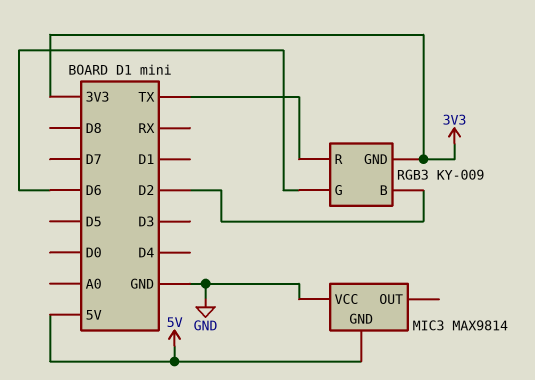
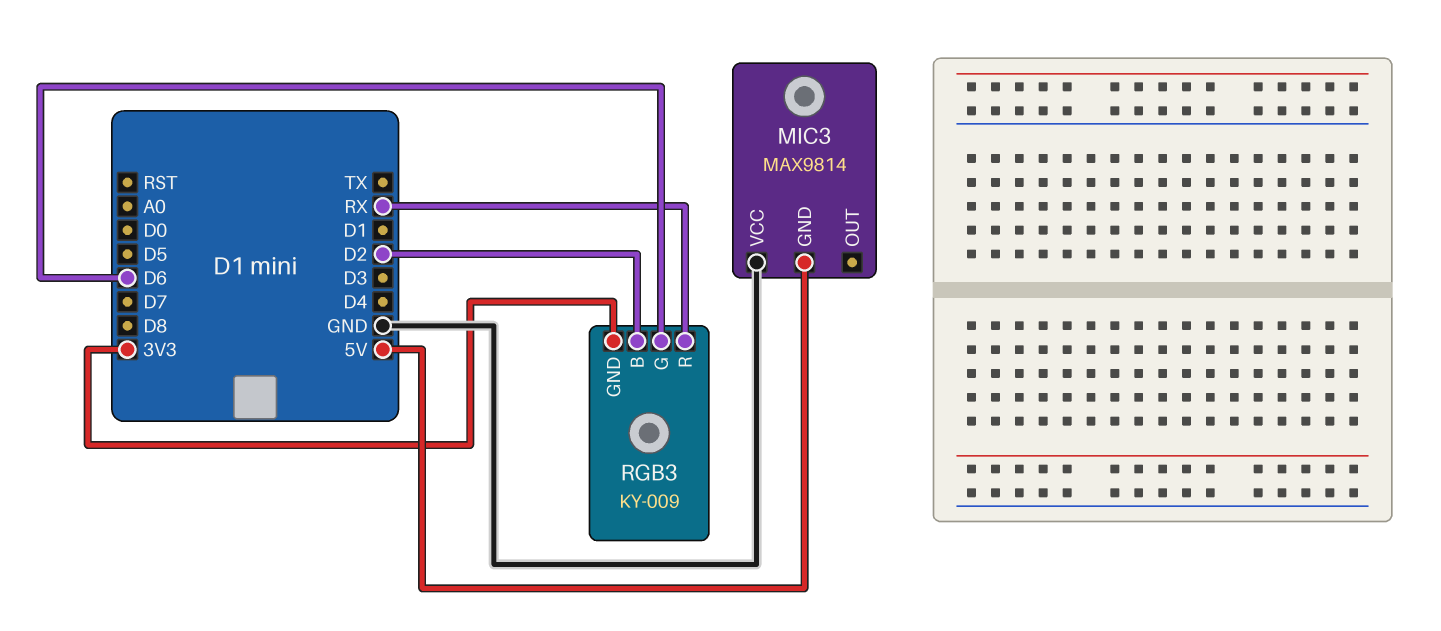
RGB3 pin R: TX -> RX

